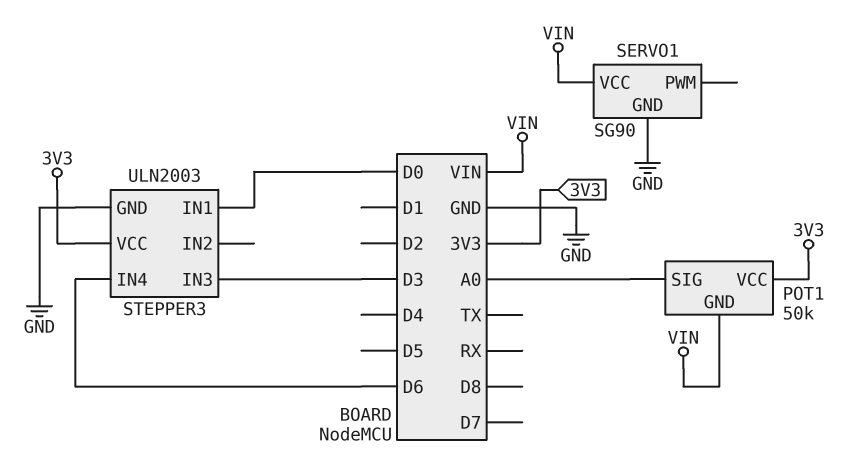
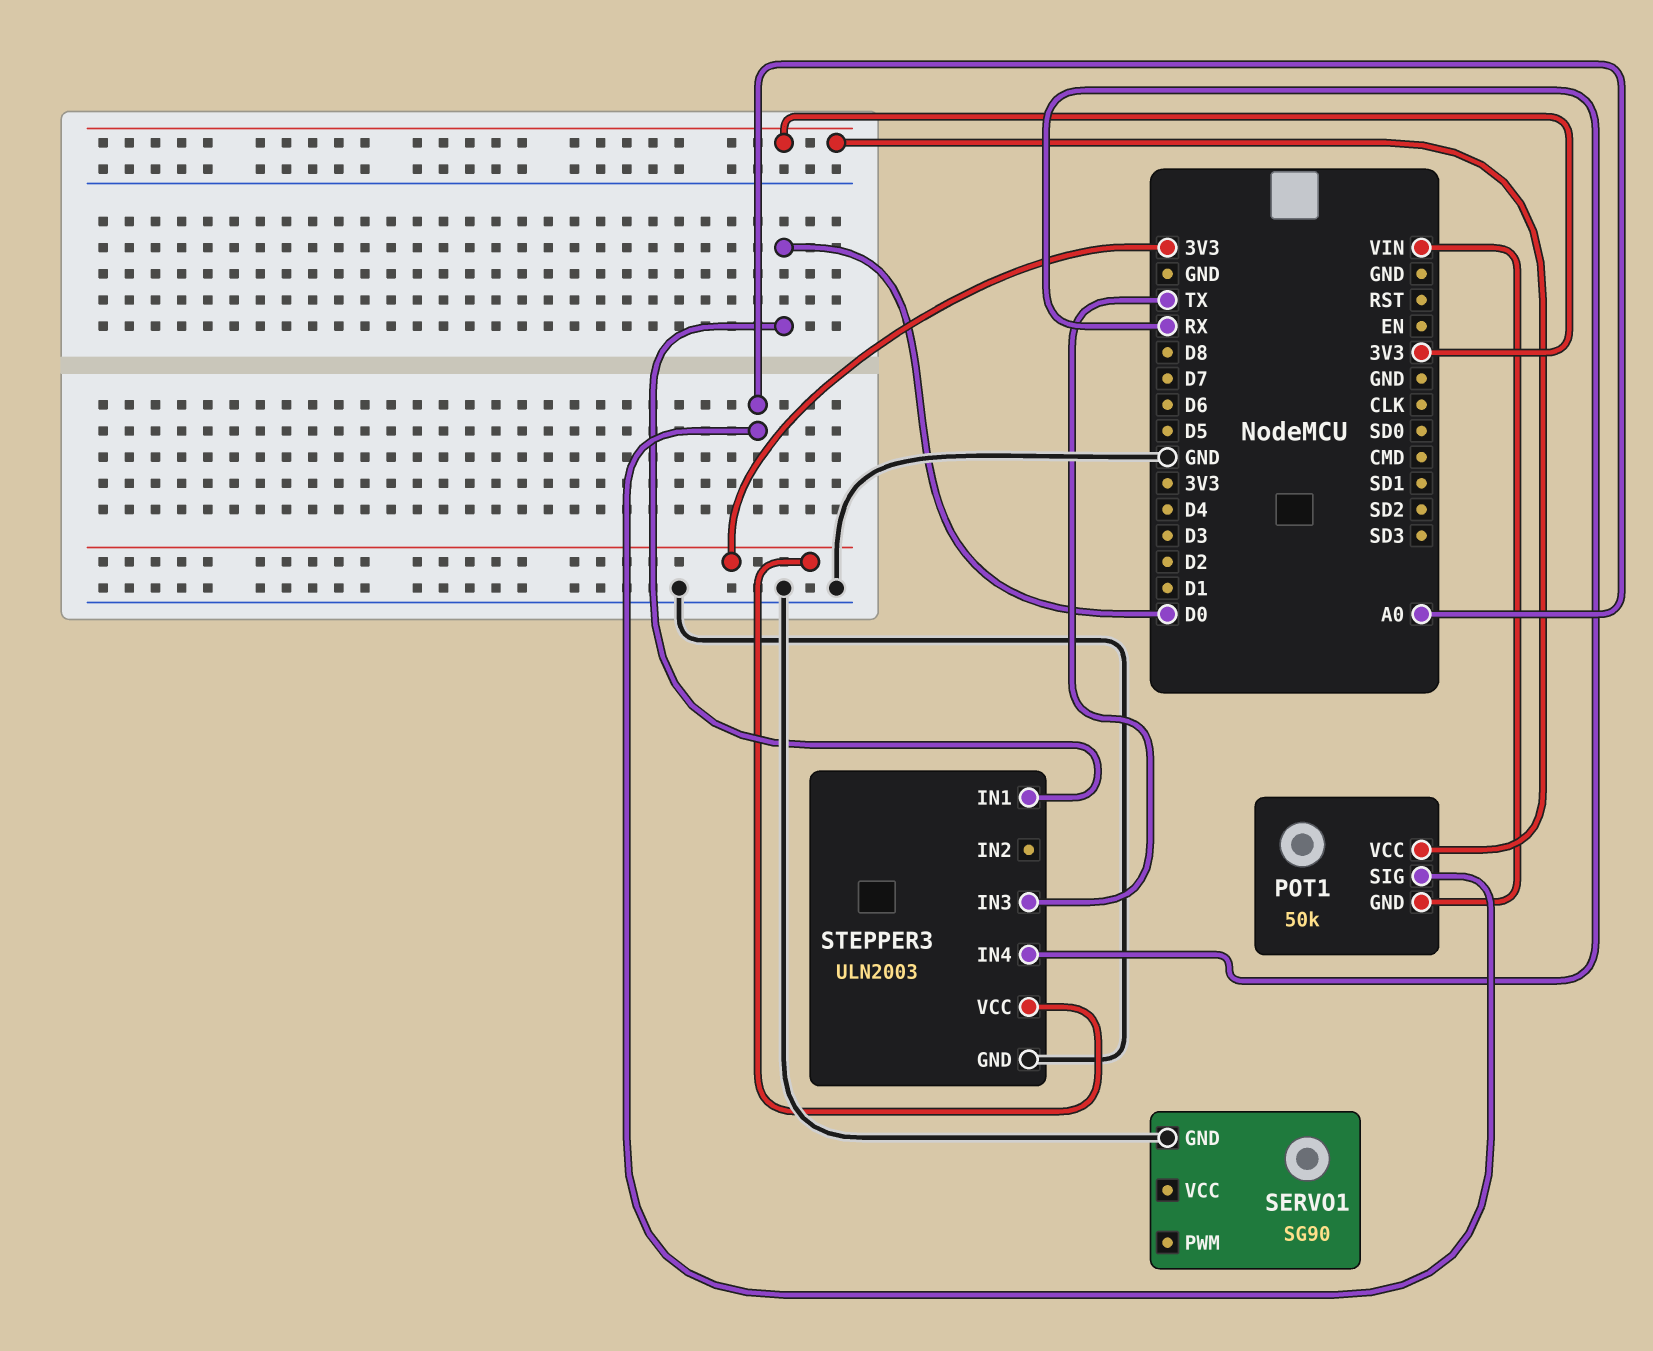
SERVO1 pin VCC: VIN -> none
STEPPER3 pin IN3: D3 -> TX
STEPPER3 pin IN4: D6 -> RX

